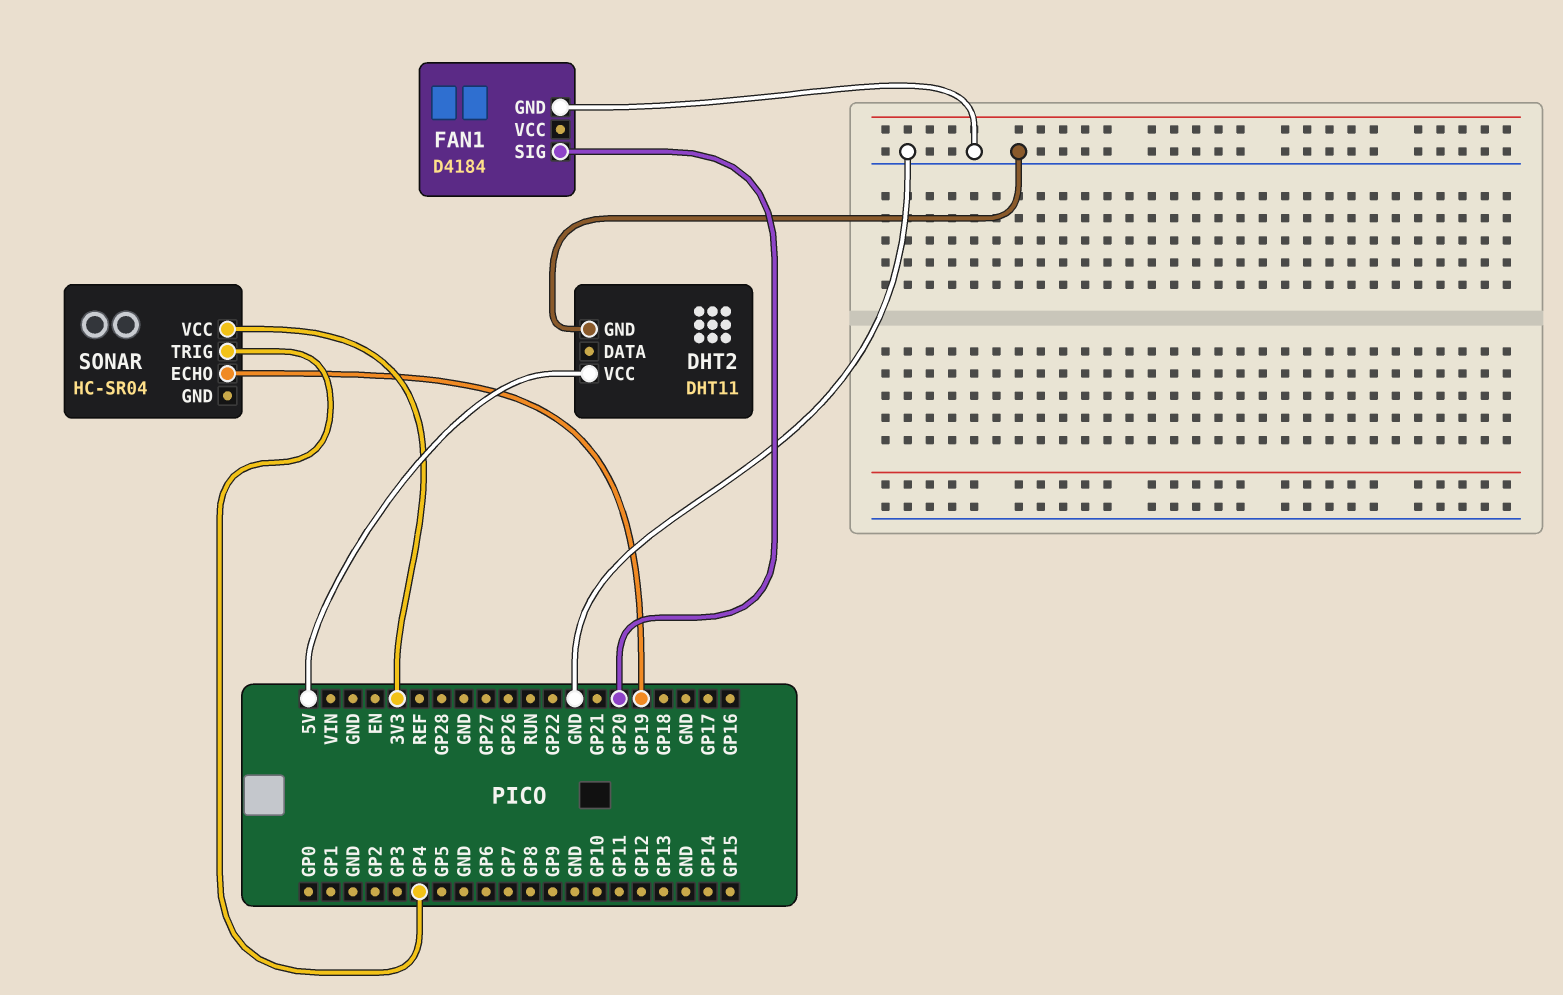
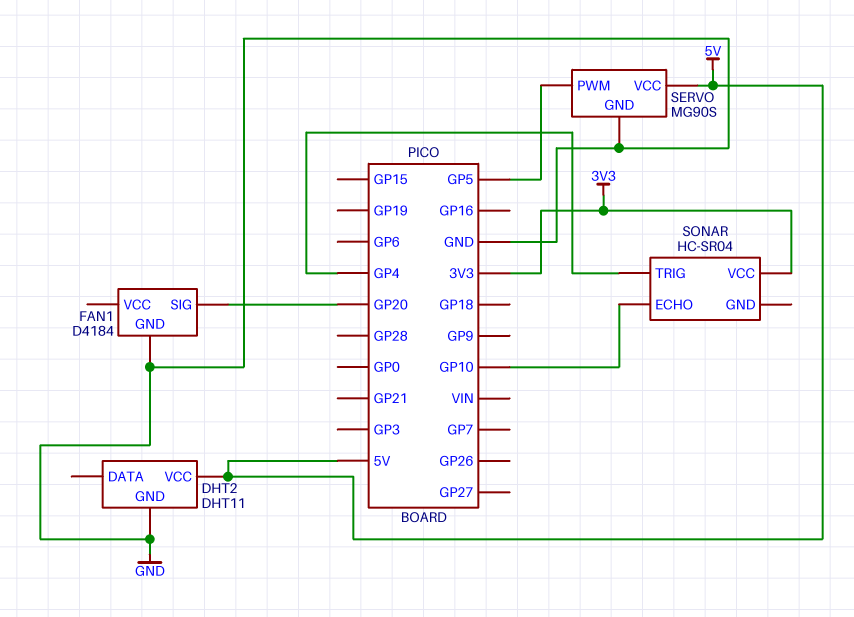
SERVO: none -> MG90S
SERVO pin GND: none -> GND
SERVO pin PWM: none -> GP5
SERVO pin VCC: none -> 5V
SONAR pin ECHO: GP19 -> GP10

